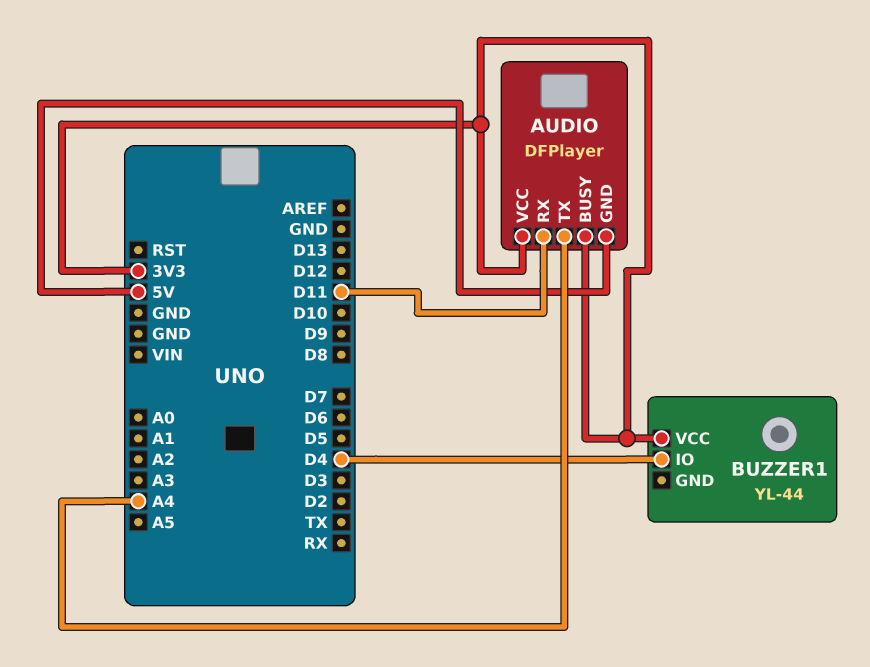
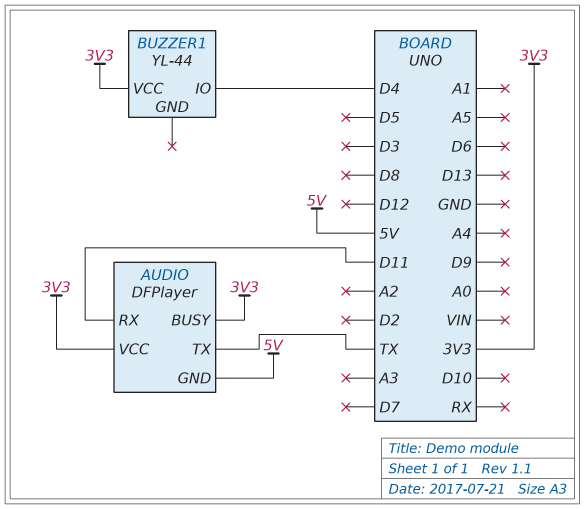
AUDIO pin TX: A4 -> TX

